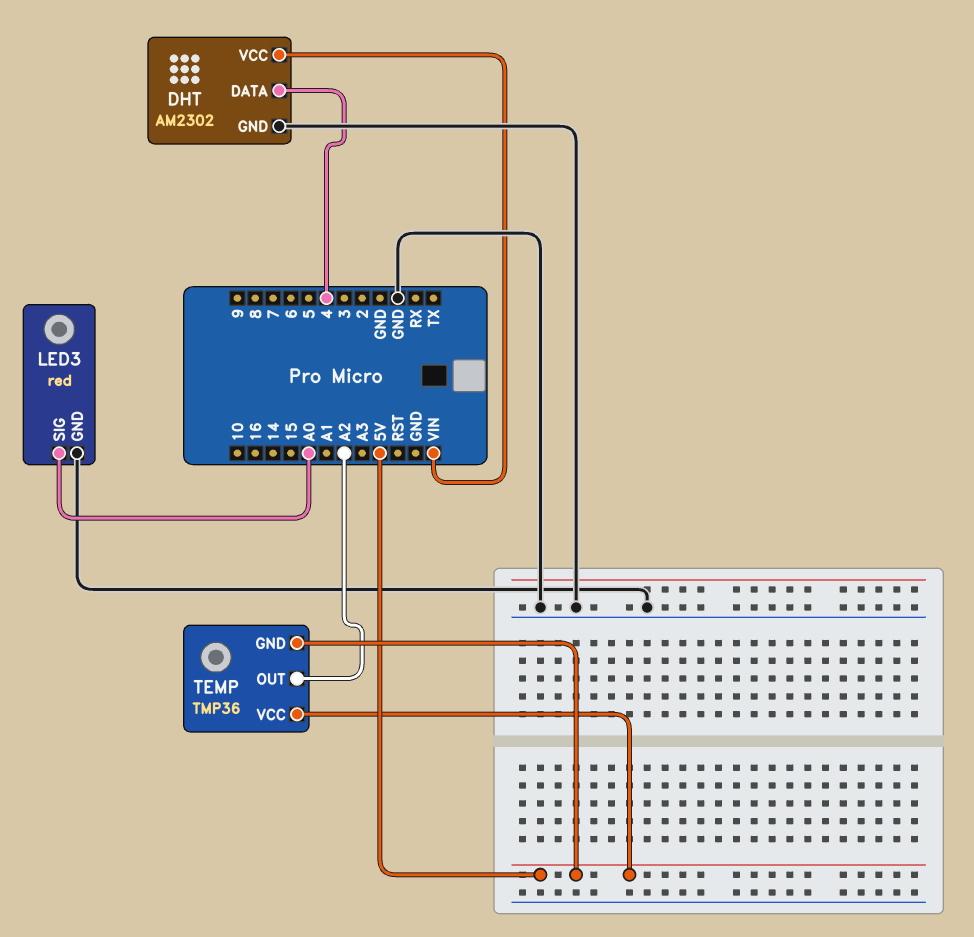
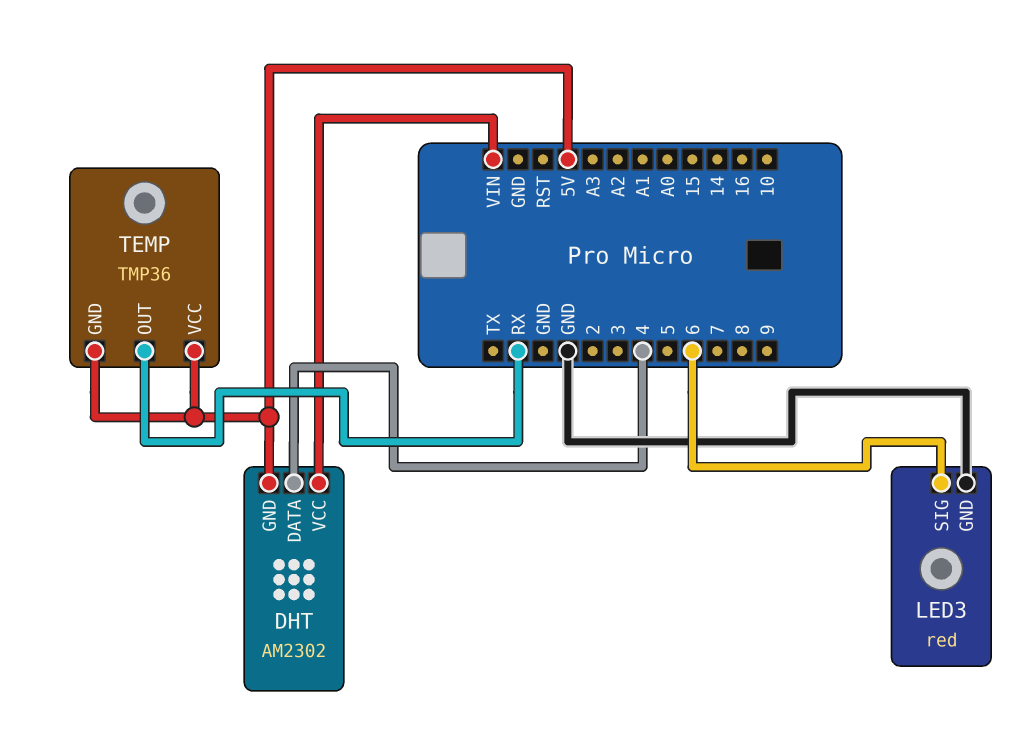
DHT pin GND: GND -> 5V
LED3 pin SIG: A0 -> 6
TEMP pin OUT: A2 -> RX

